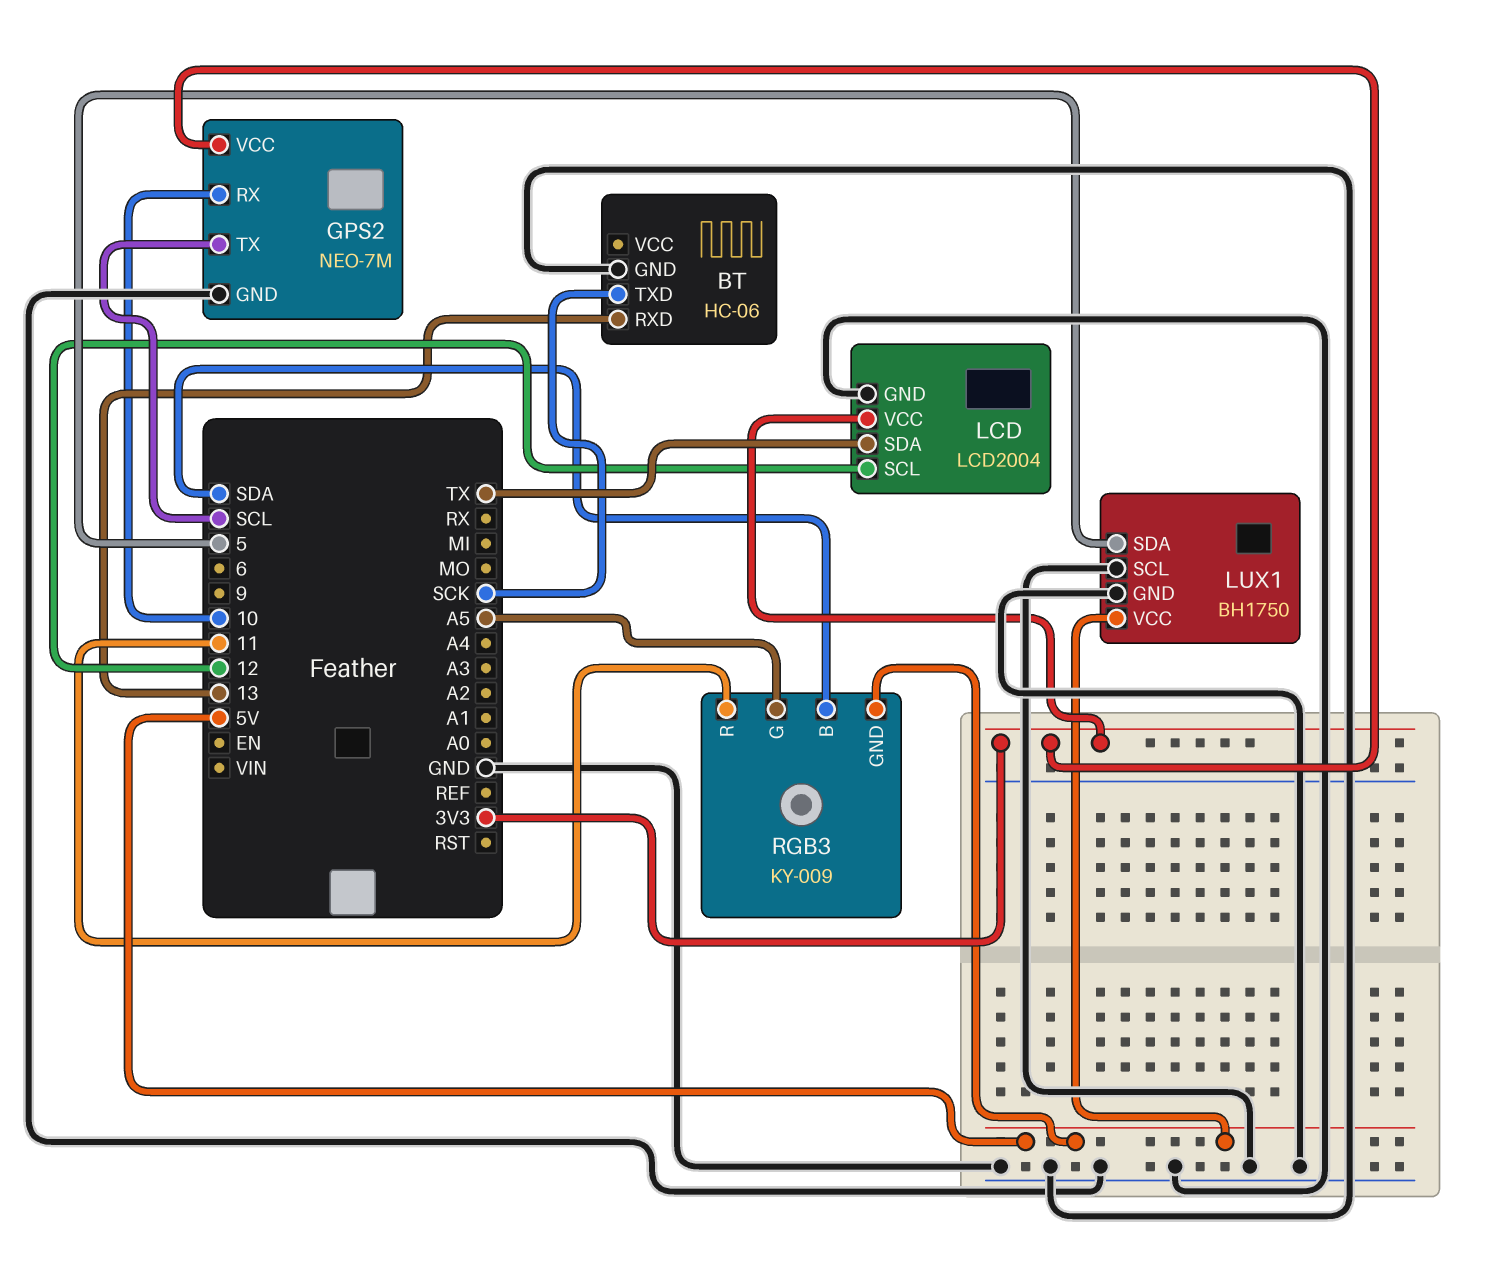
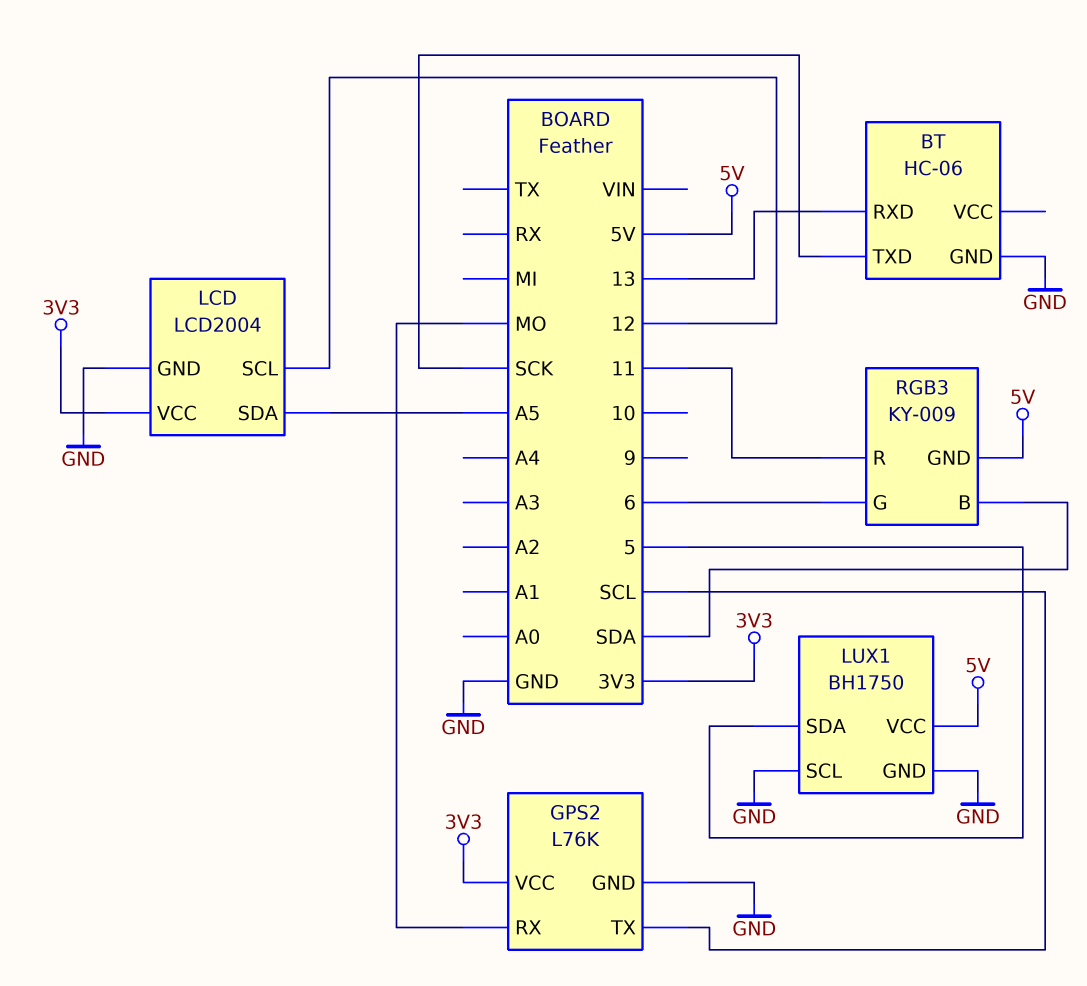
GPS2: NEO-7M -> L76K
GPS2 pin RX: 10 -> MO
LCD pin SDA: TX -> A5
RGB3 pin G: A5 -> 6

